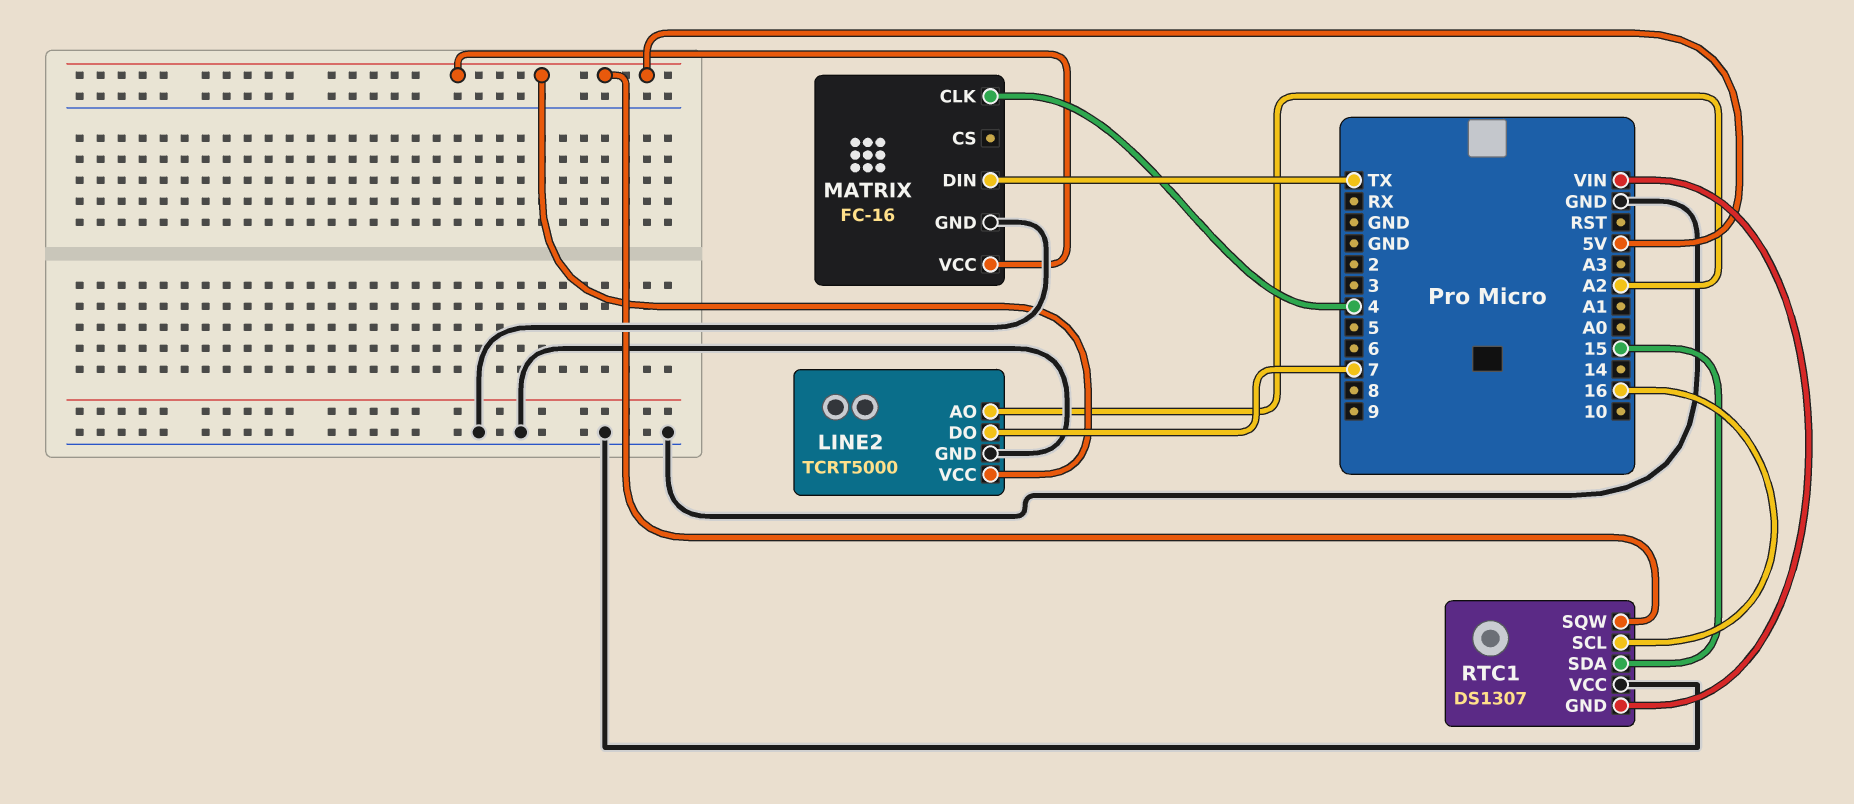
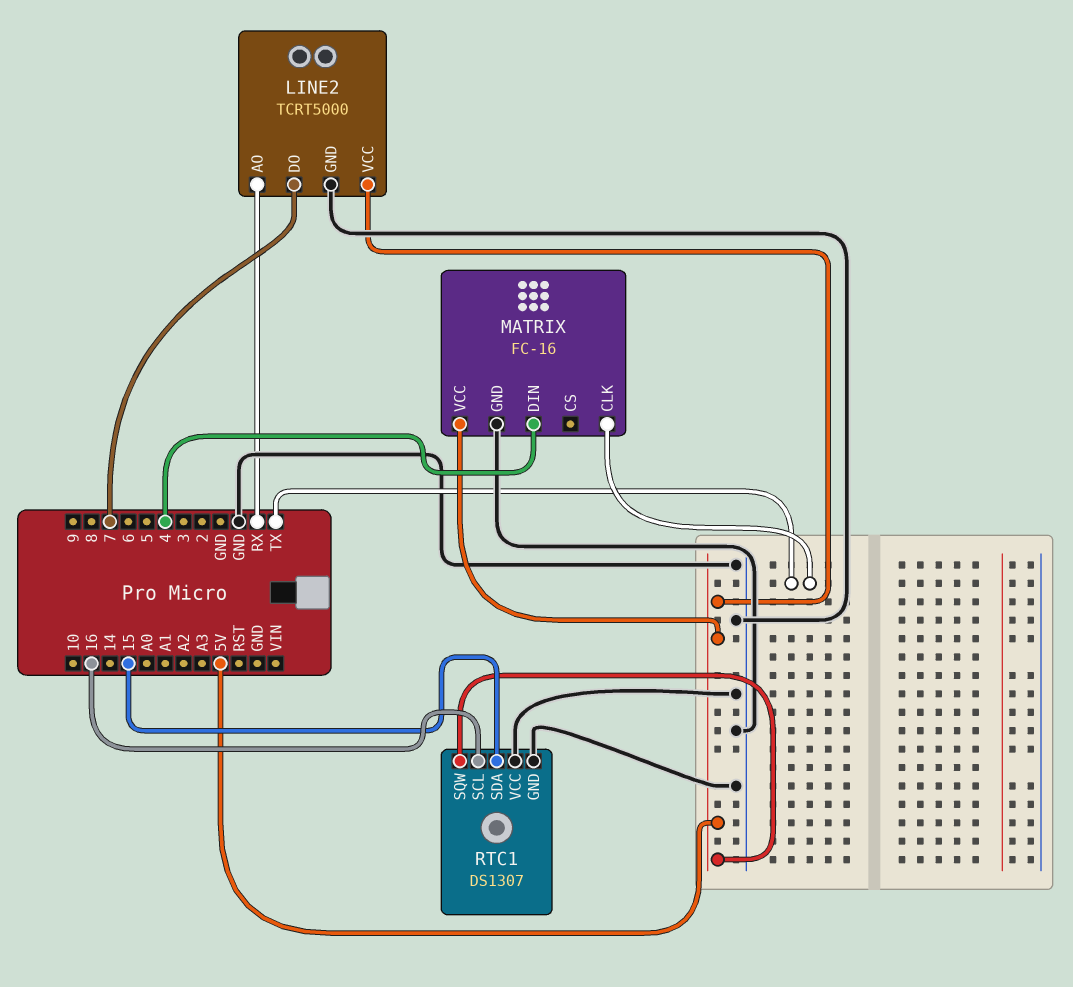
LINE2 pin AO: A2 -> RX
MATRIX pin CLK: 4 -> TX
MATRIX pin DIN: TX -> 4
RTC1 pin GND: VIN -> GND

